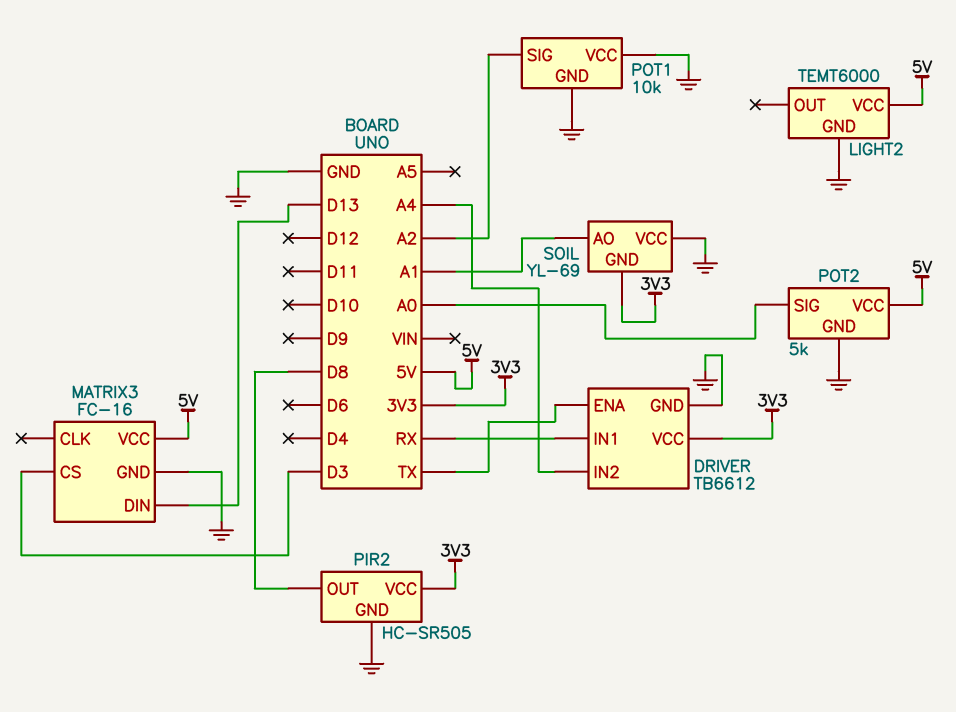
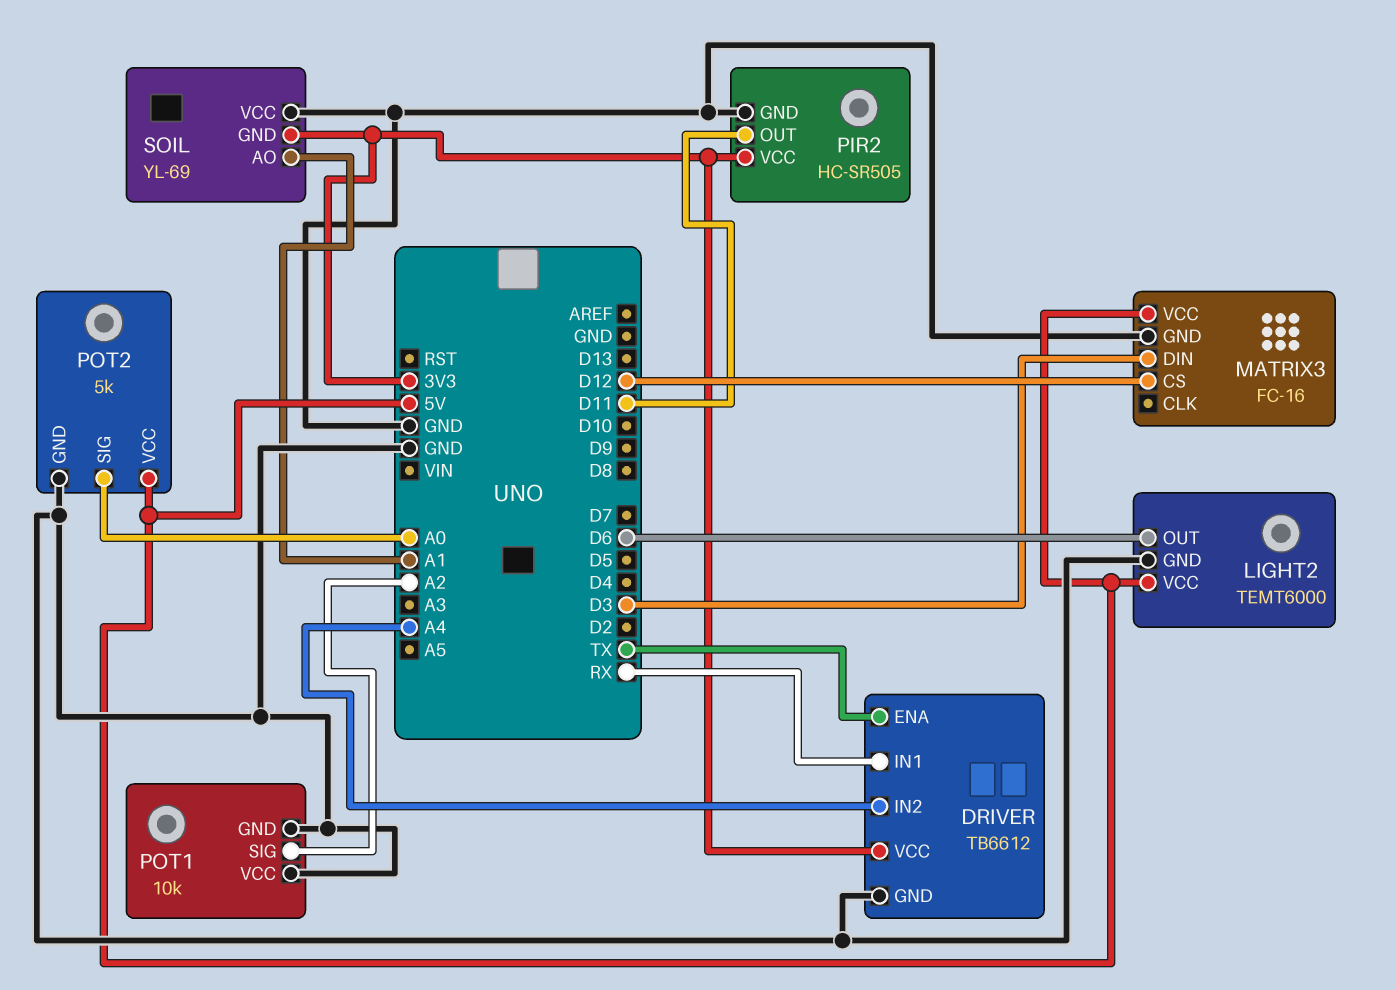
LIGHT2 pin OUT: none -> D6
MATRIX3 pin CS: D3 -> D12
MATRIX3 pin DIN: D13 -> D3
PIR2 pin OUT: D8 -> D11

